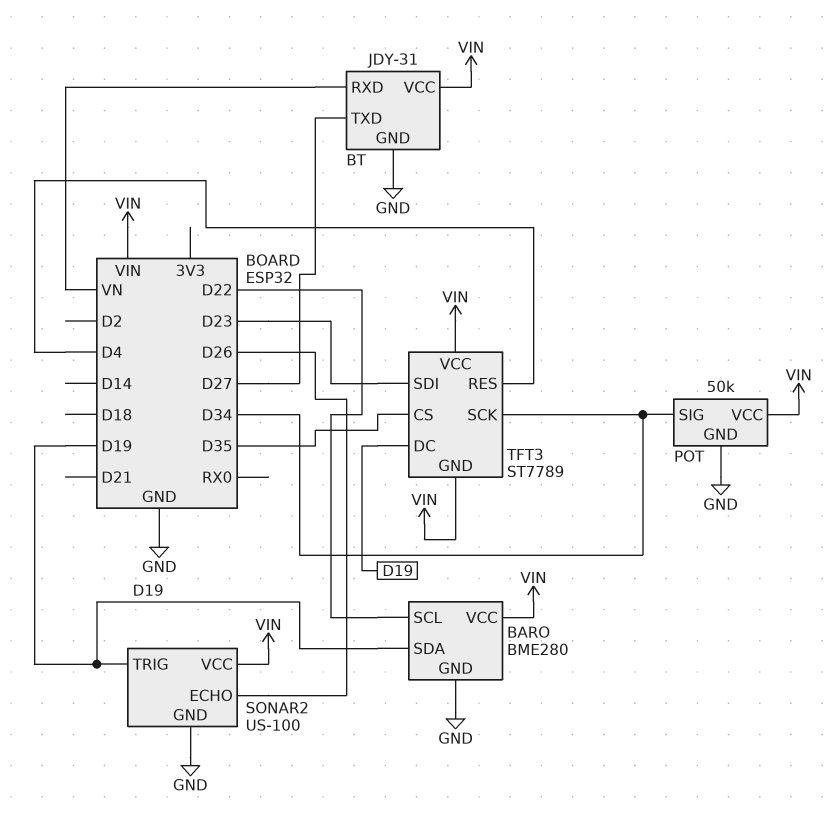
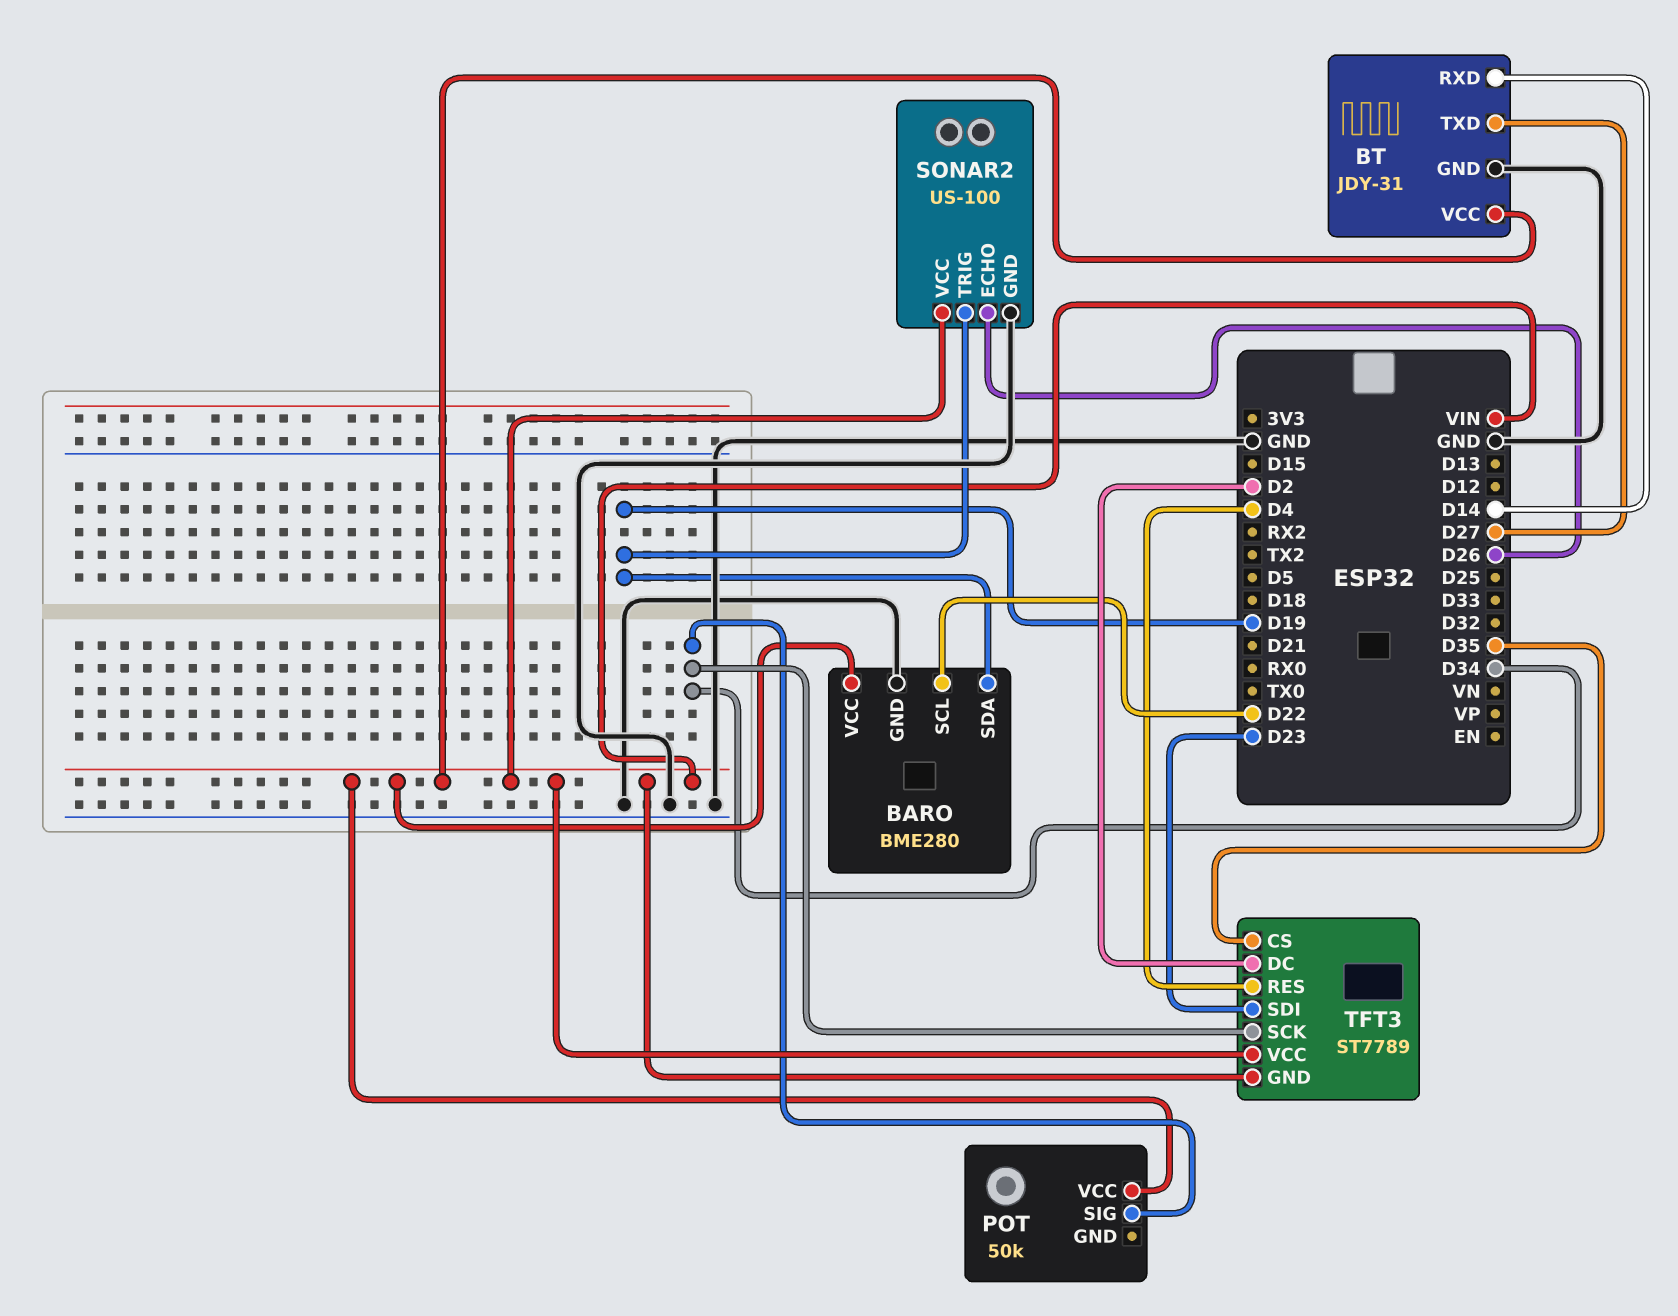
BT pin RXD: VN -> D14
POT pin GND: GND -> none
TFT3 pin DC: D19 -> D2

